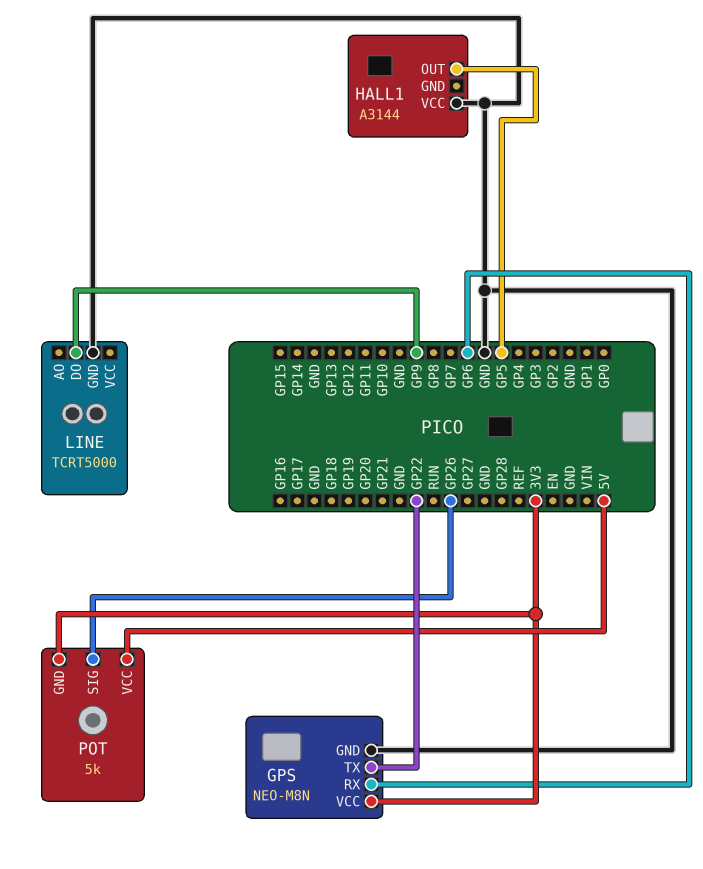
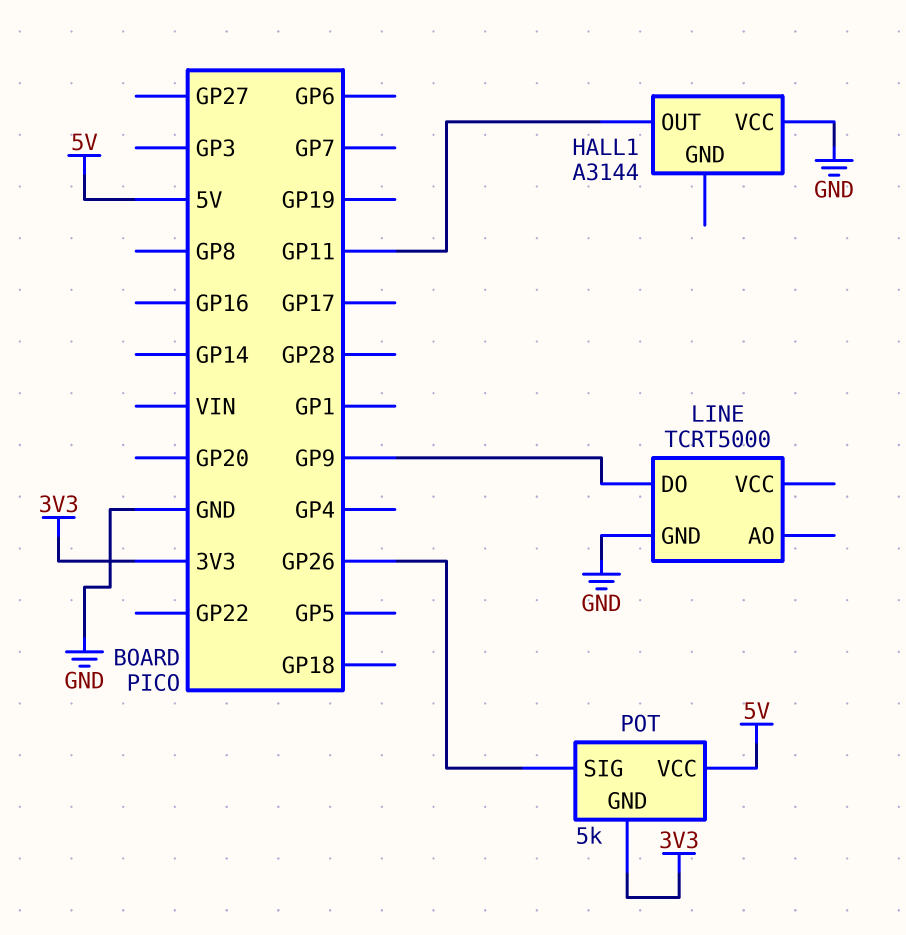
GPS: NEO-M8N -> none
GPS pin GND: GND -> none
GPS pin RX: GP6 -> none
GPS pin TX: GP22 -> none
GPS pin VCC: 3V3 -> none
HALL1 pin OUT: GP5 -> GP11

